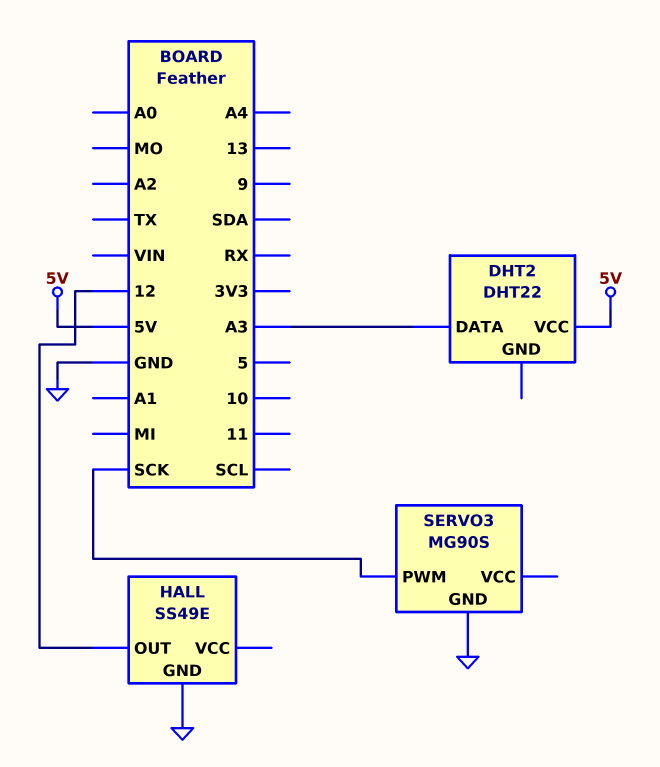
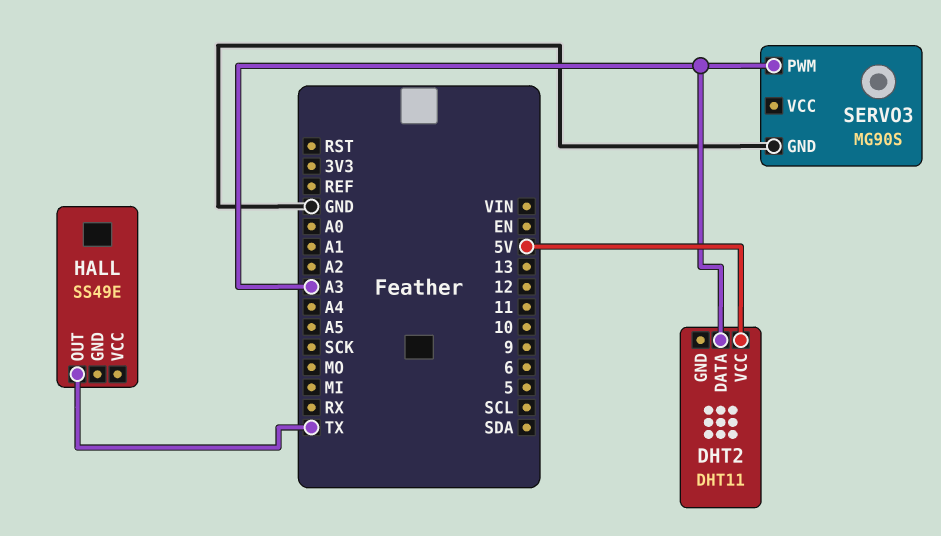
DHT2: DHT22 -> DHT11
HALL pin GND: GND -> none
HALL pin OUT: 12 -> TX
SERVO3 pin PWM: SCK -> A3

